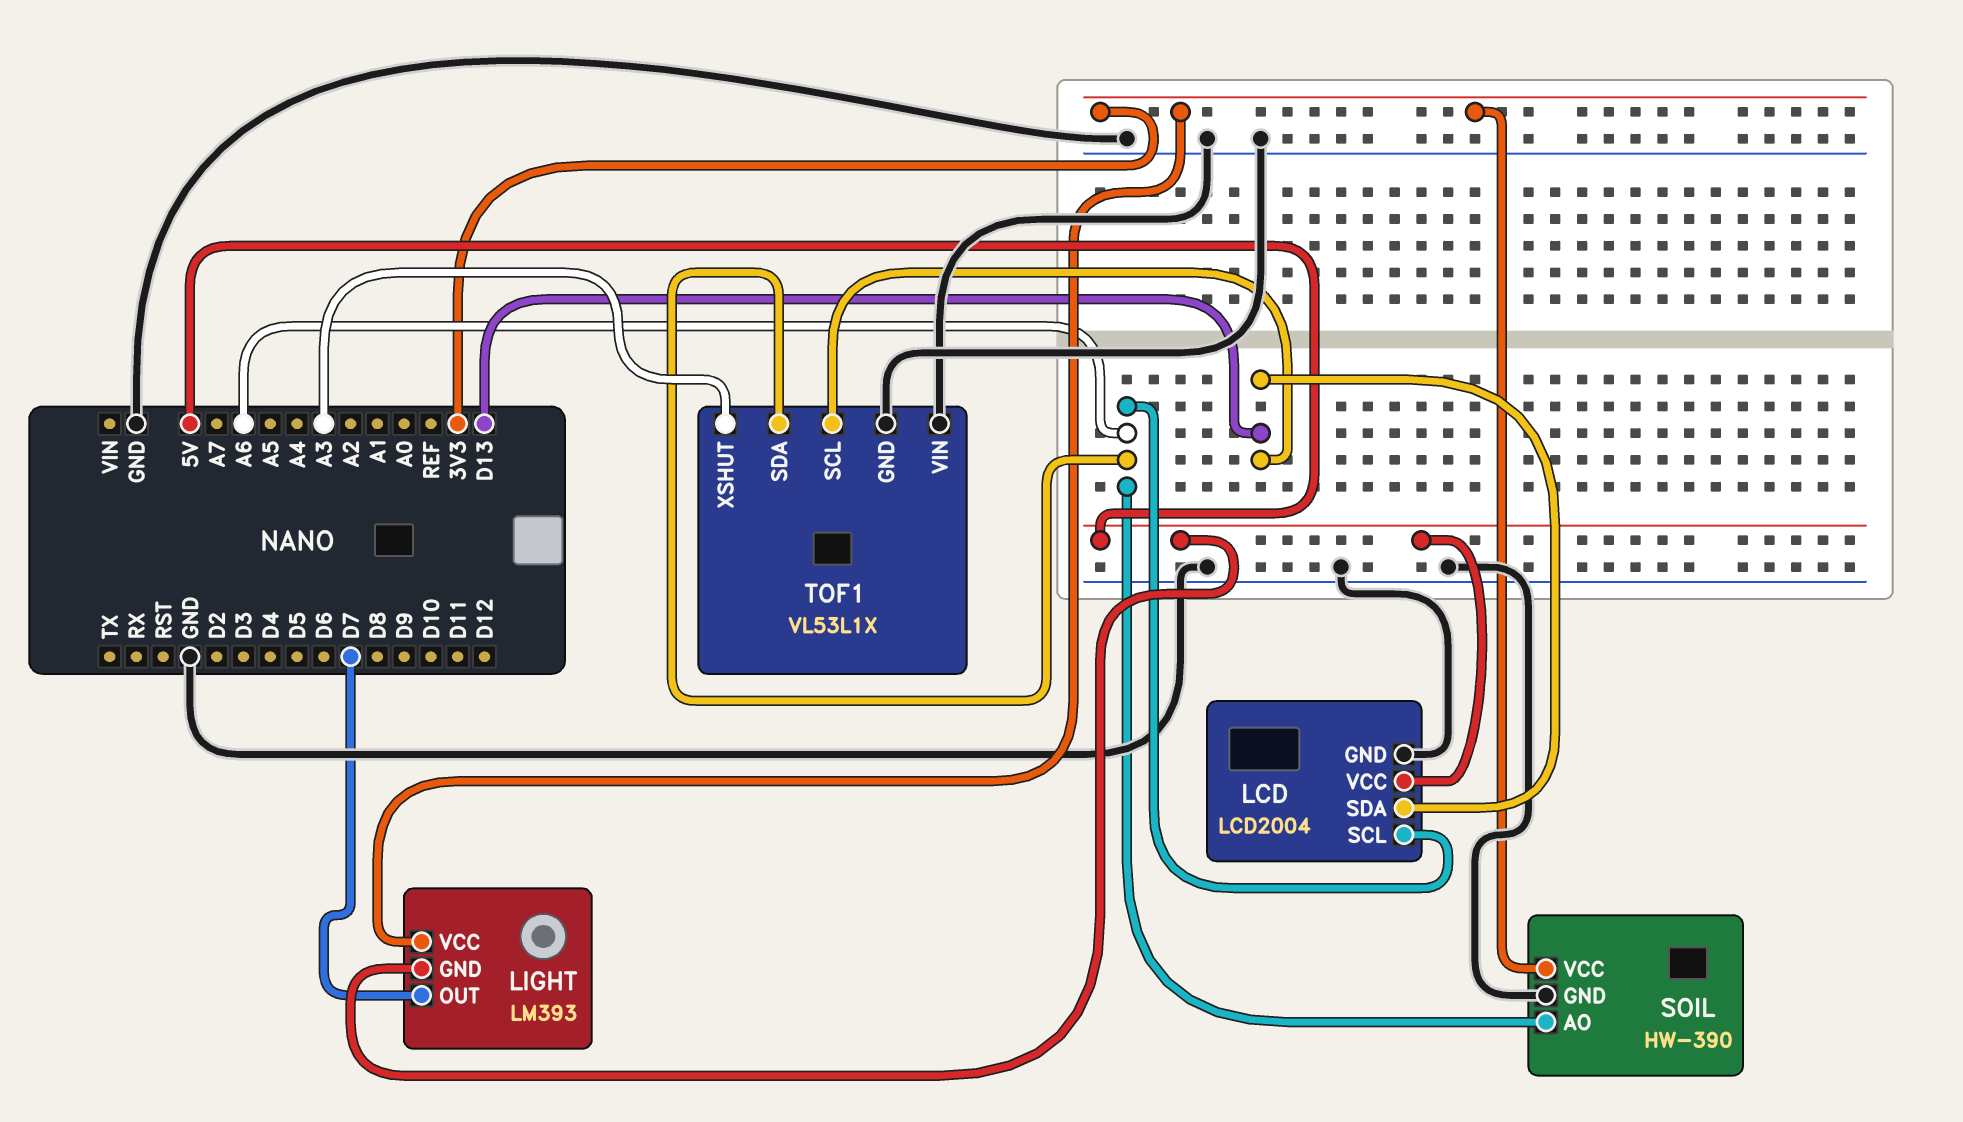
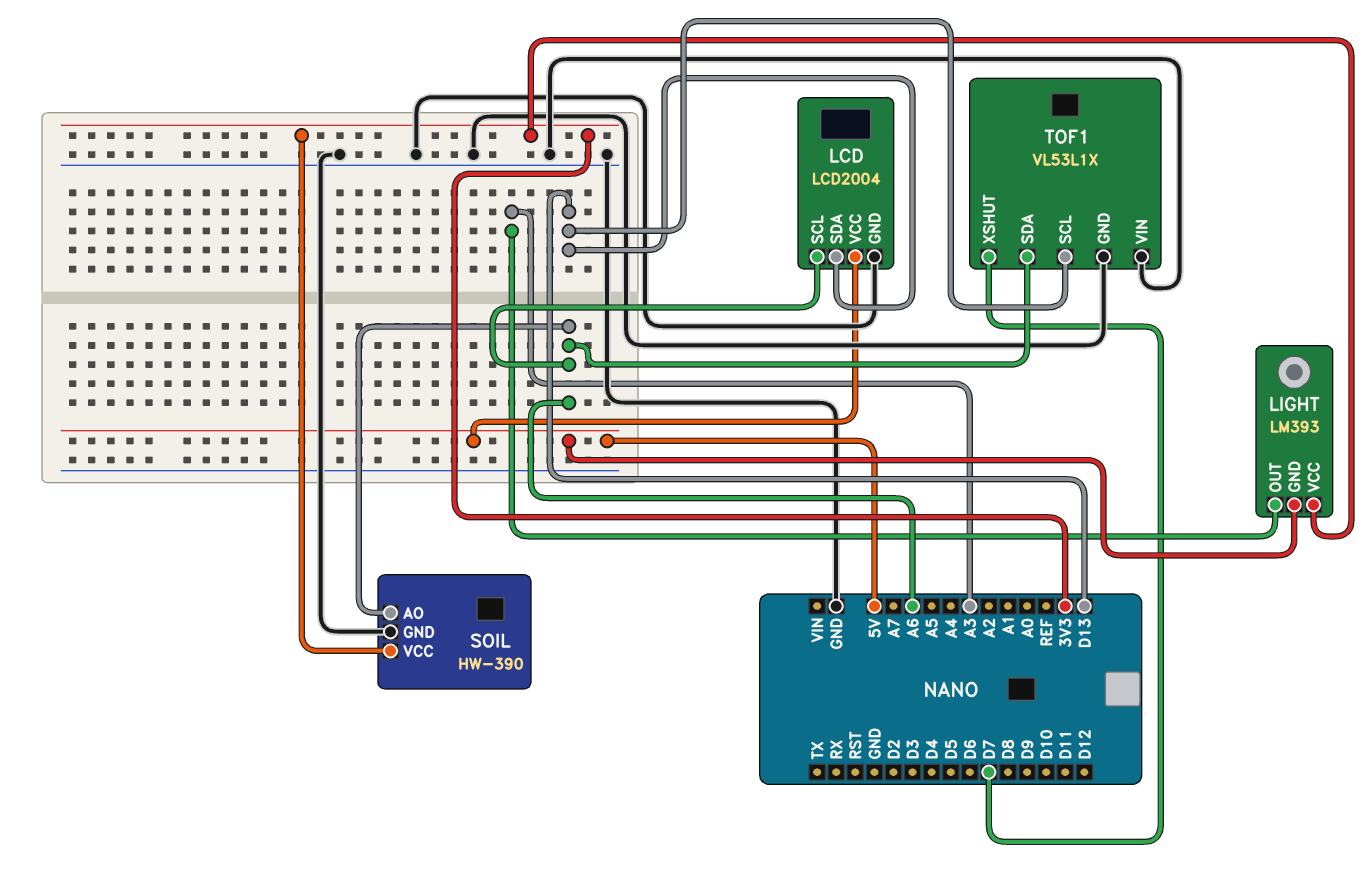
LIGHT pin OUT: D7 -> A3
TOF1 pin XSHUT: A3 -> D7

